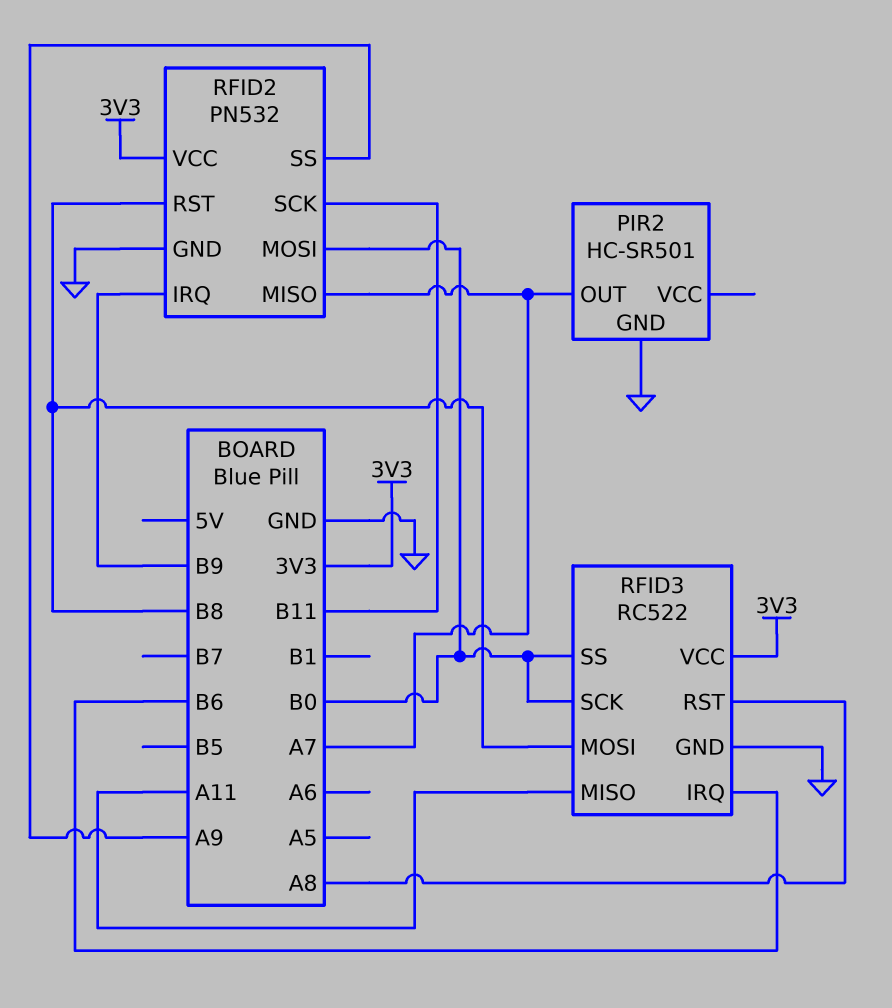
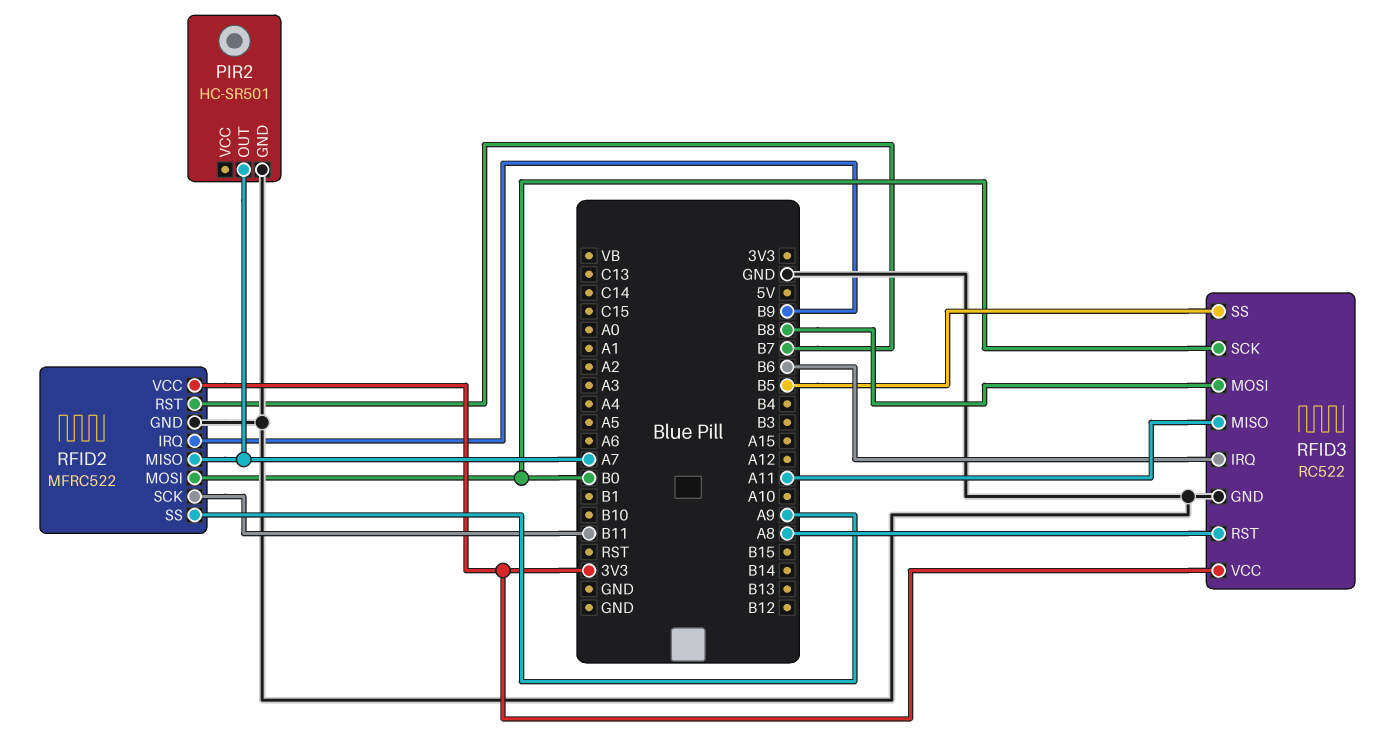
RFID2: PN532 -> MFRC522
RFID2 pin RST: B8 -> B7
RFID3 pin SS: B0 -> B5

